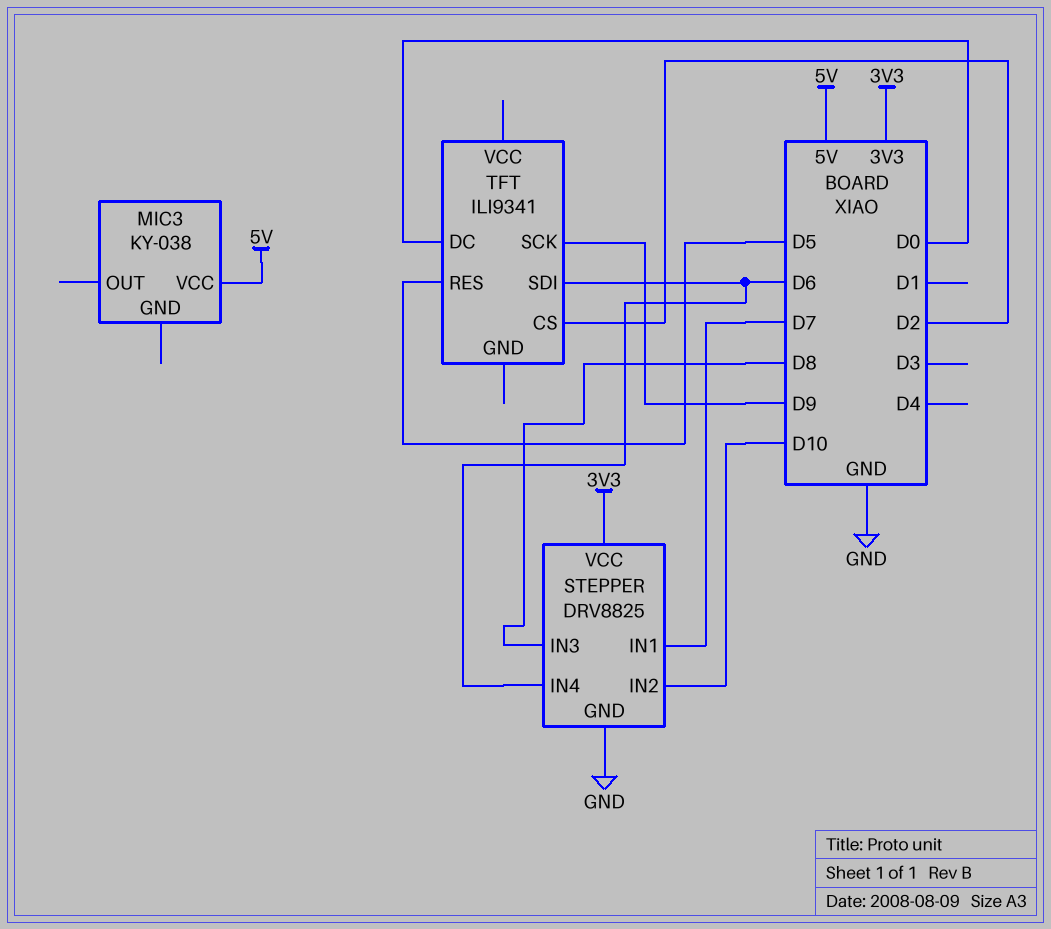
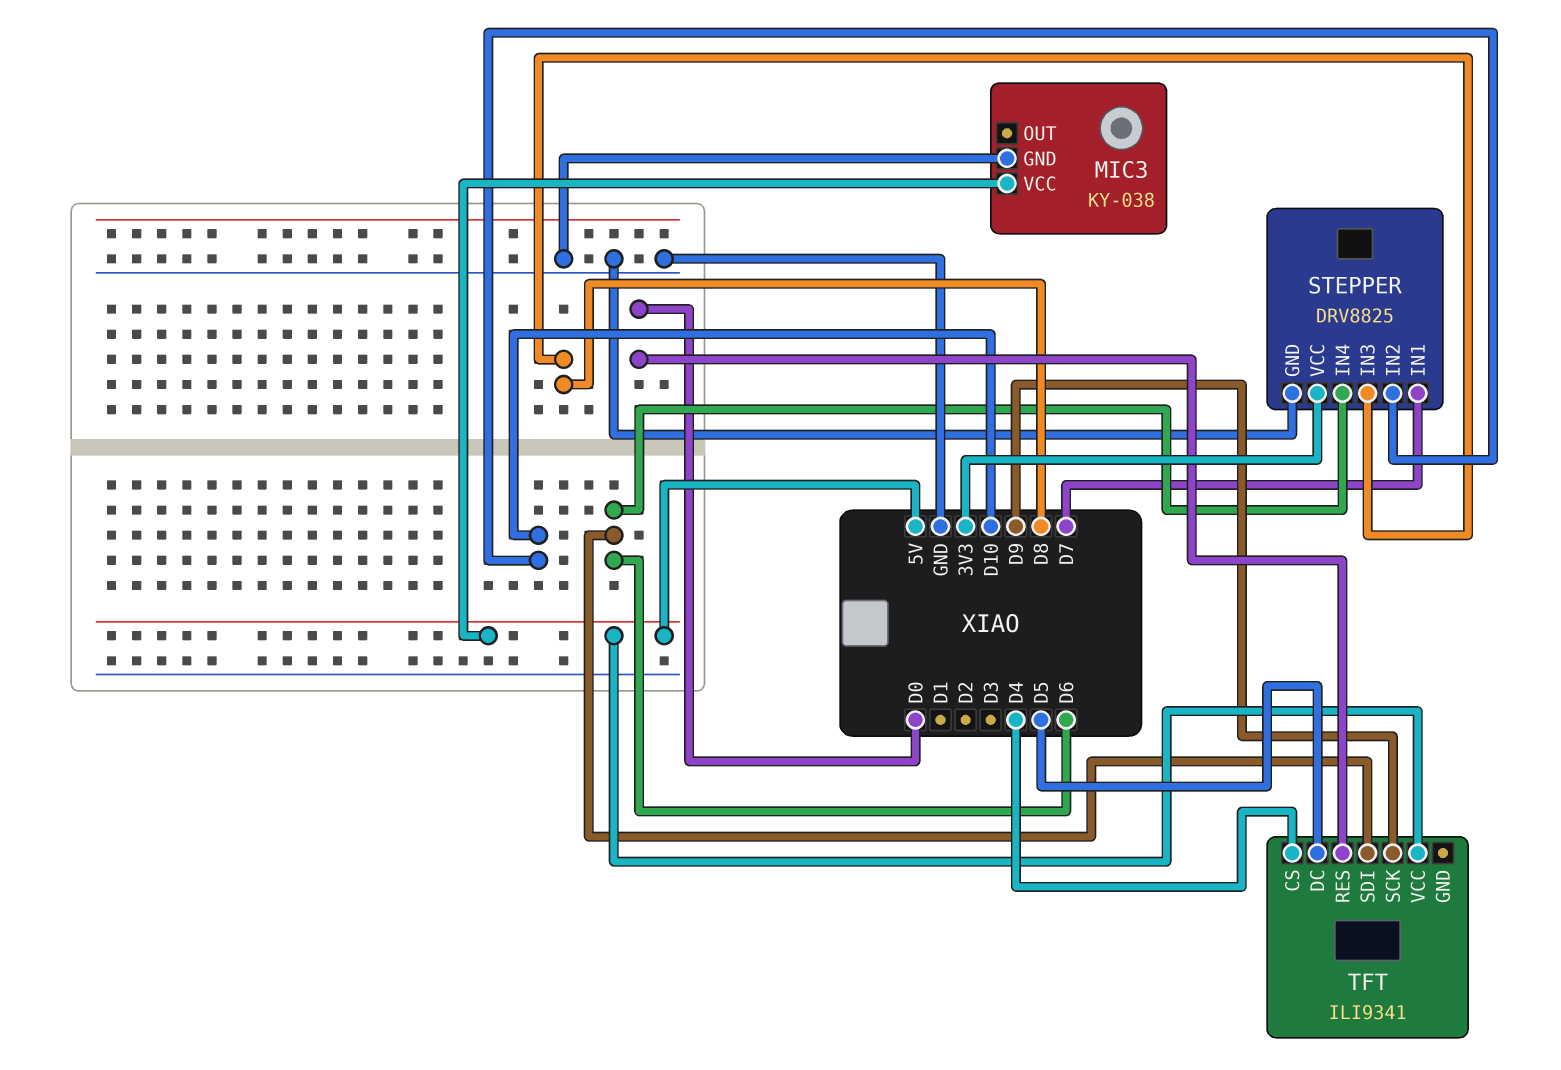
MIC3 pin GND: none -> GND
TFT pin CS: D2 -> D4
TFT pin DC: D0 -> D5
TFT pin RES: D5 -> D0
TFT pin VCC: none -> 5V

